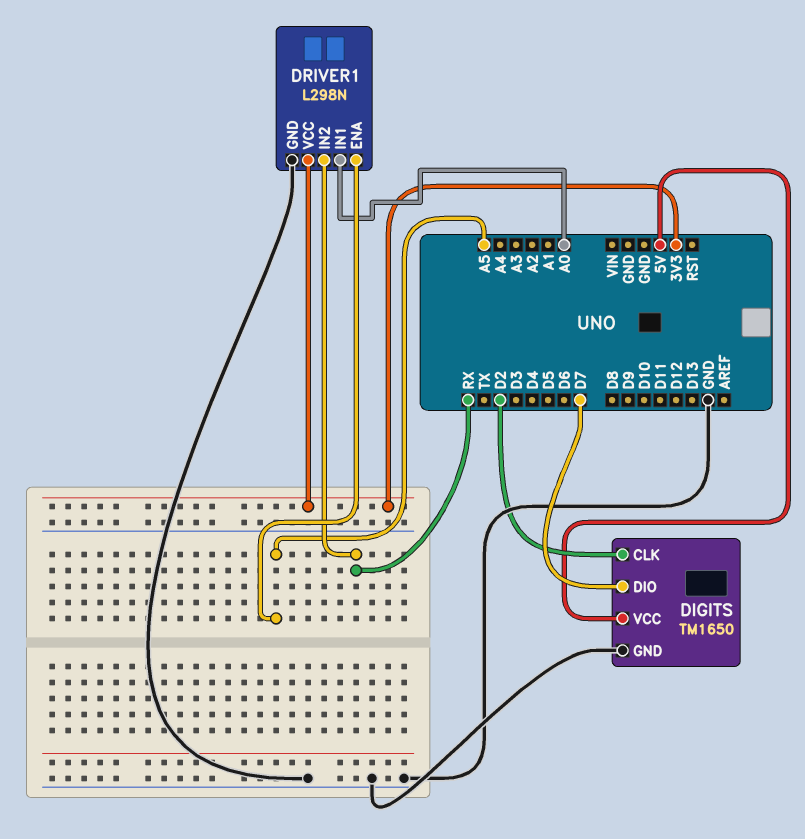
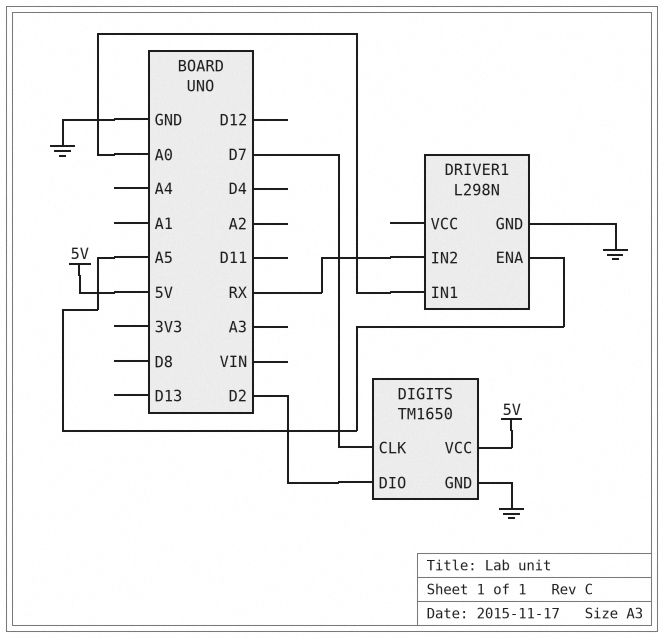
DIGITS pin CLK: D2 -> D7
DIGITS pin DIO: D7 -> D2
DRIVER1 pin VCC: 3V3 -> none

